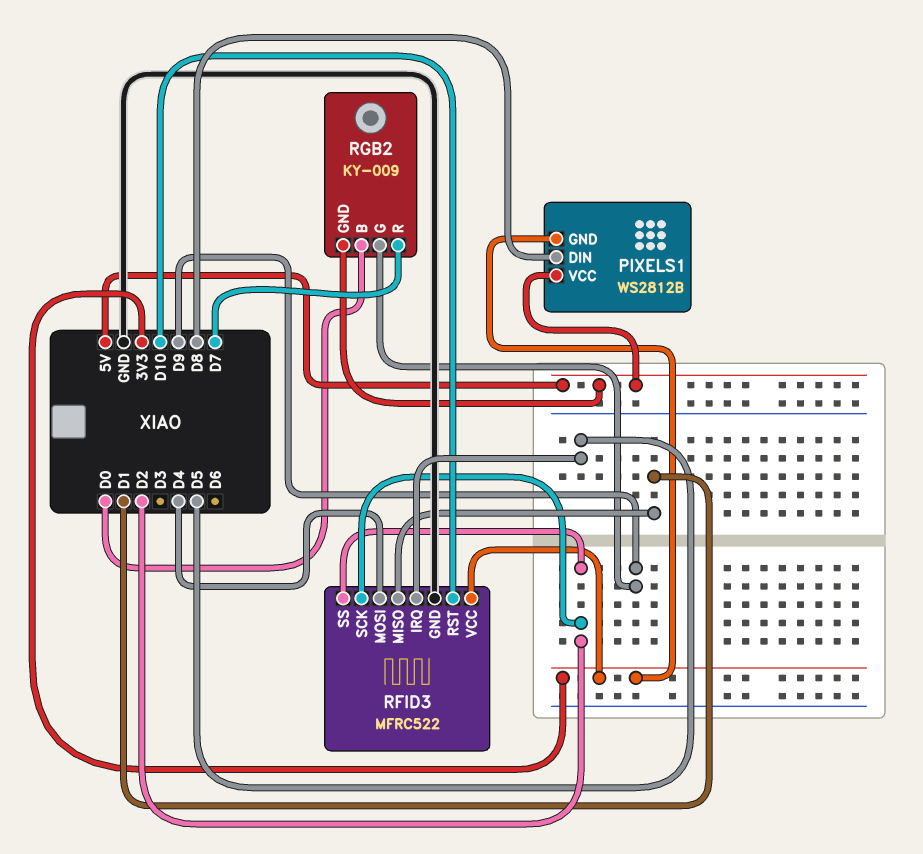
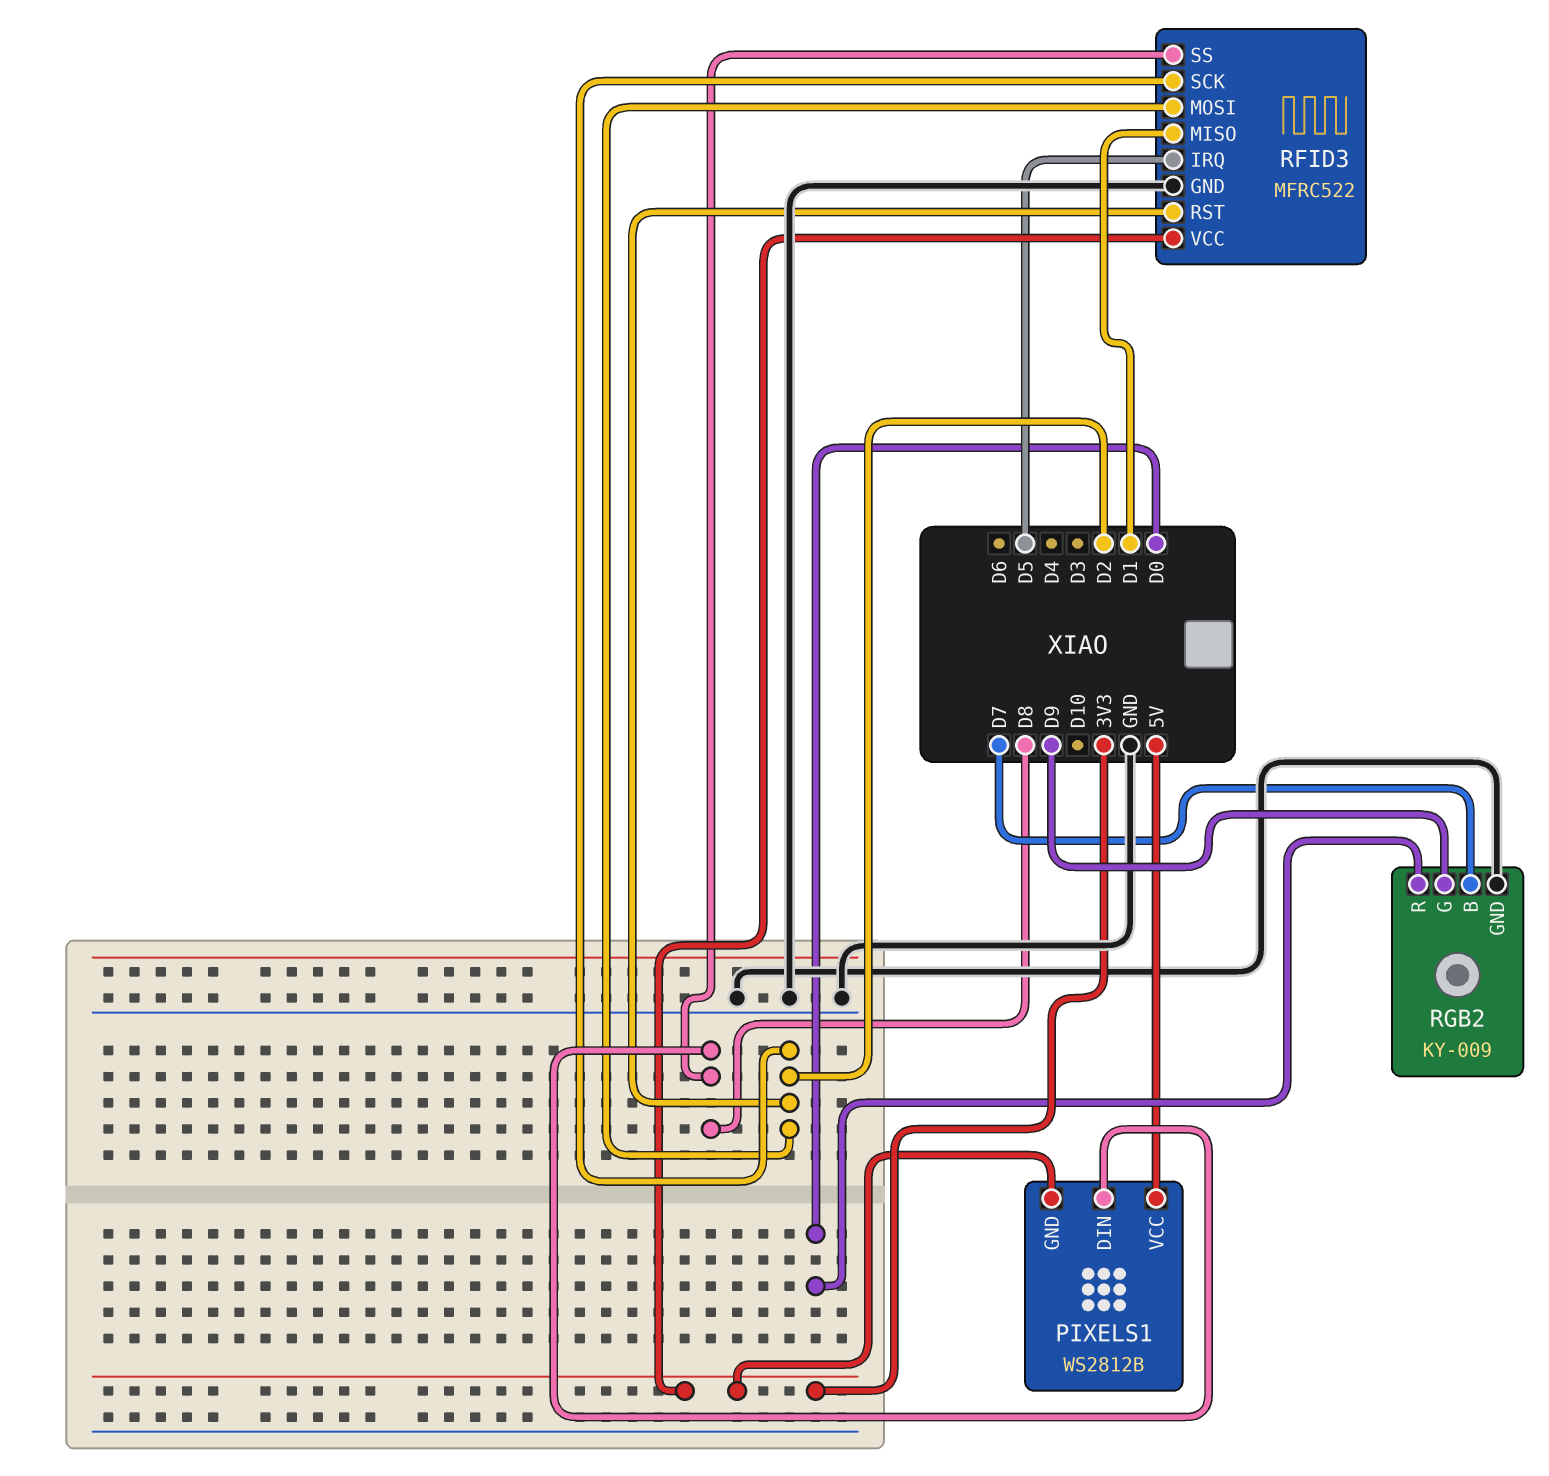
RFID3 pin MOSI: D4 -> D2
RFID3 pin RST: D10 -> D2
RFID3 pin SS: D2 -> D8
RGB2 pin B: D0 -> D7
RGB2 pin GND: 5V -> GND
RGB2 pin R: D7 -> D0

